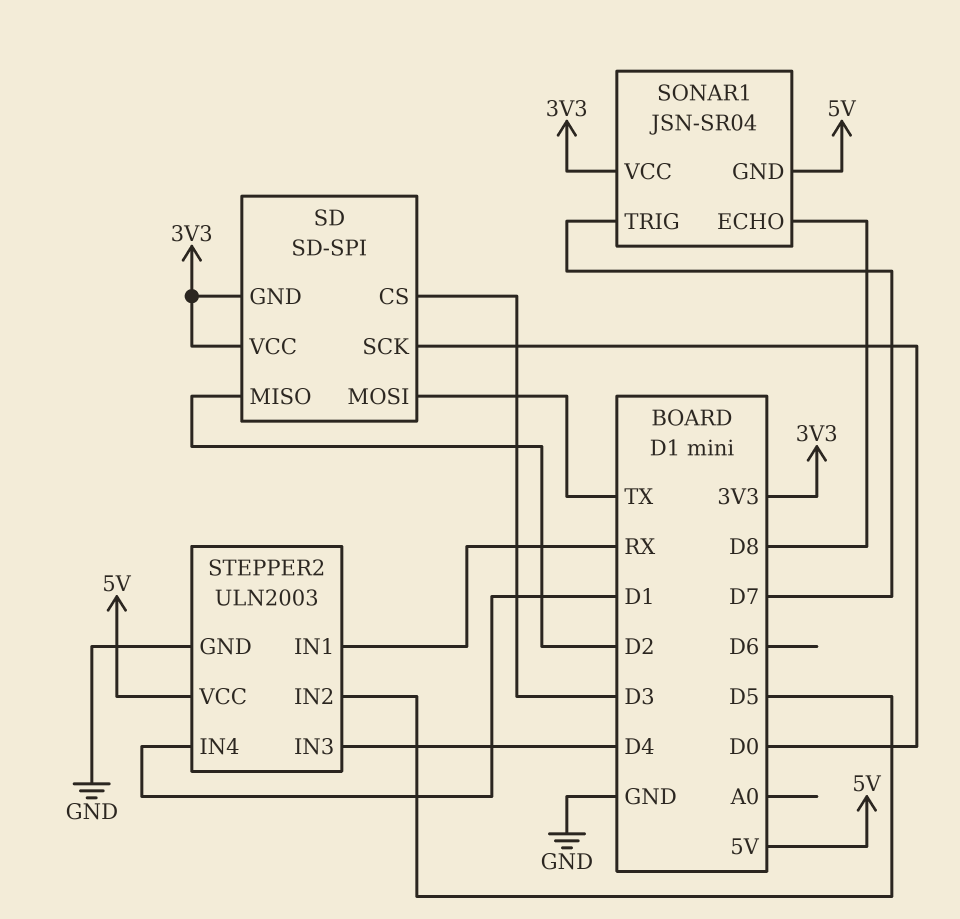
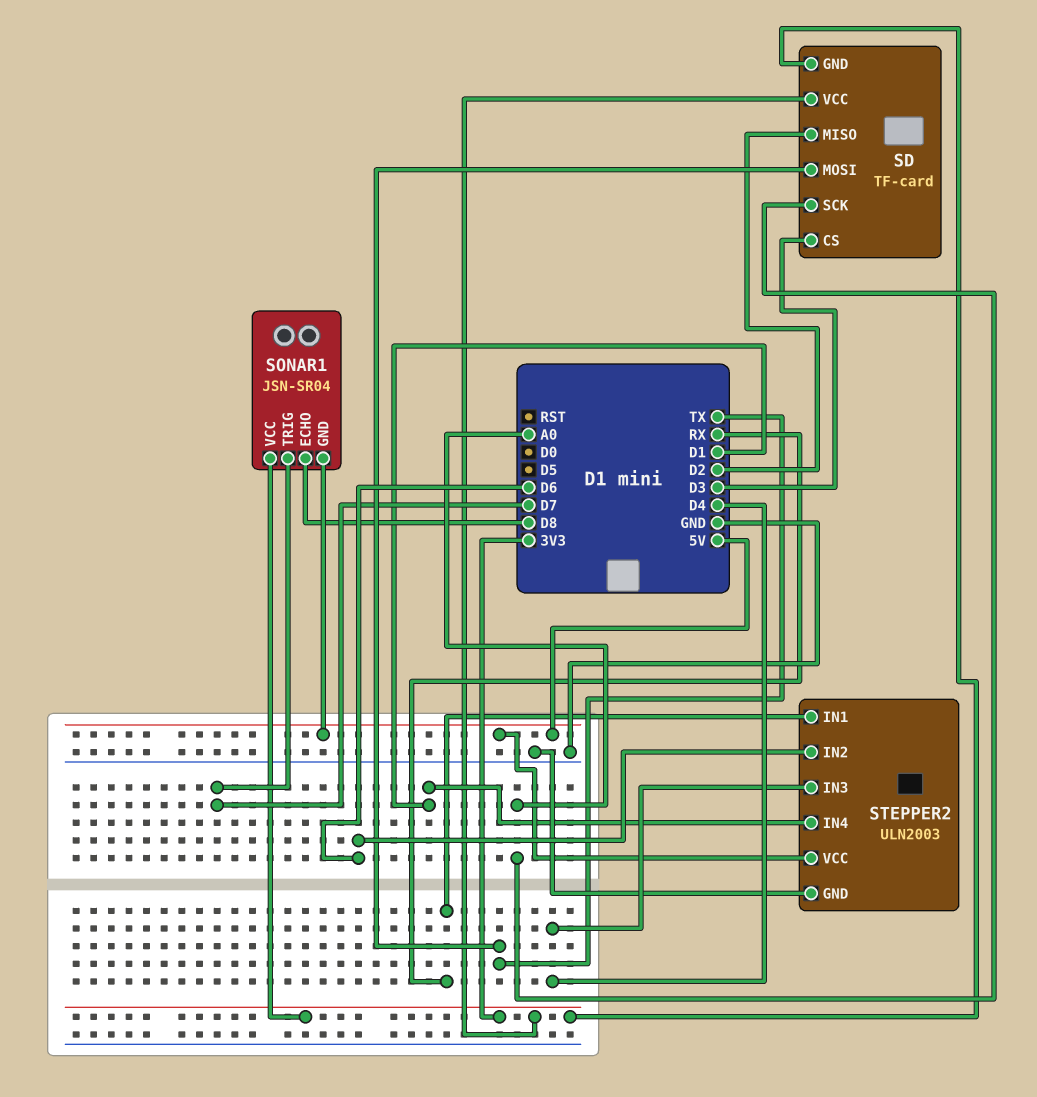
SD: SD-SPI -> TF-card
SD pin SCK: D0 -> A0
STEPPER2 pin IN2: D5 -> D6

